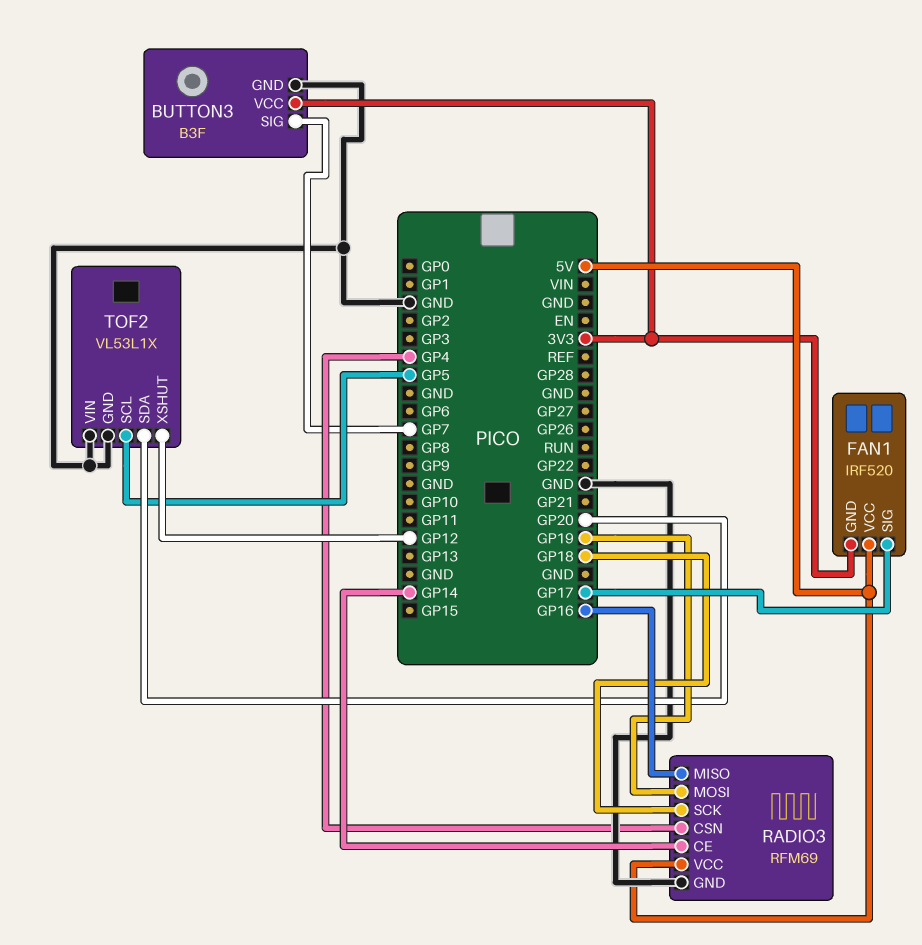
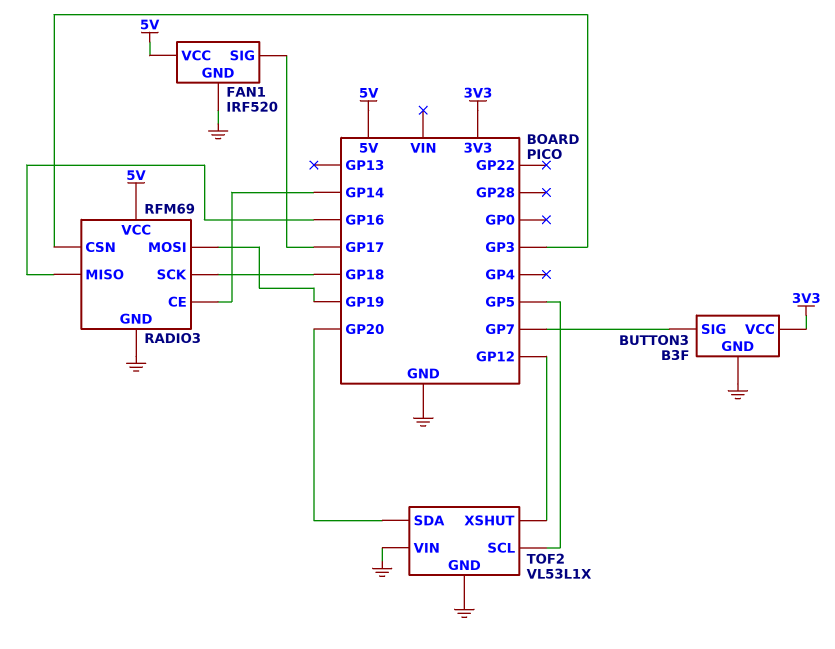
FAN1 pin GND: 3V3 -> GND
RADIO3 pin CSN: GP4 -> GP3

